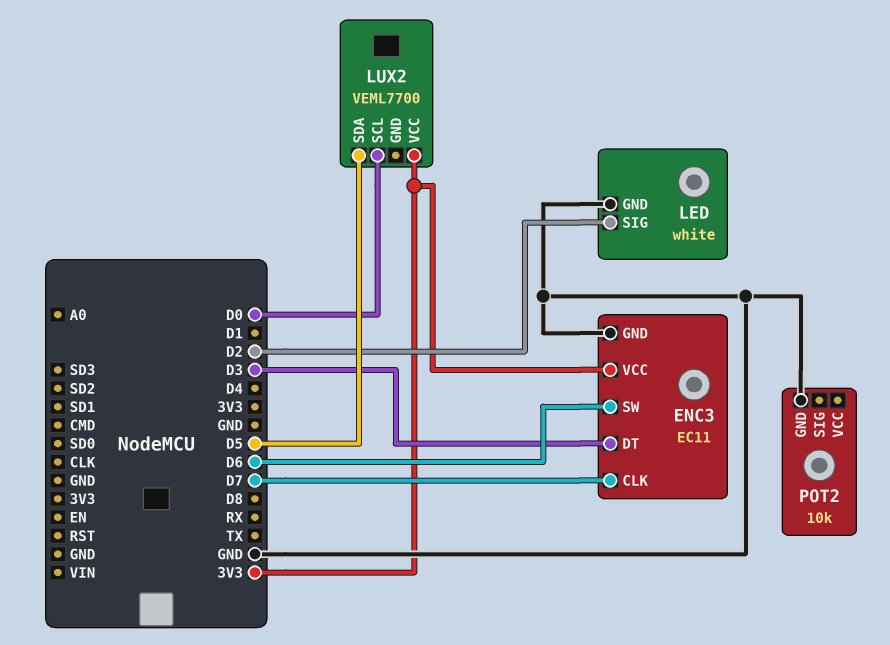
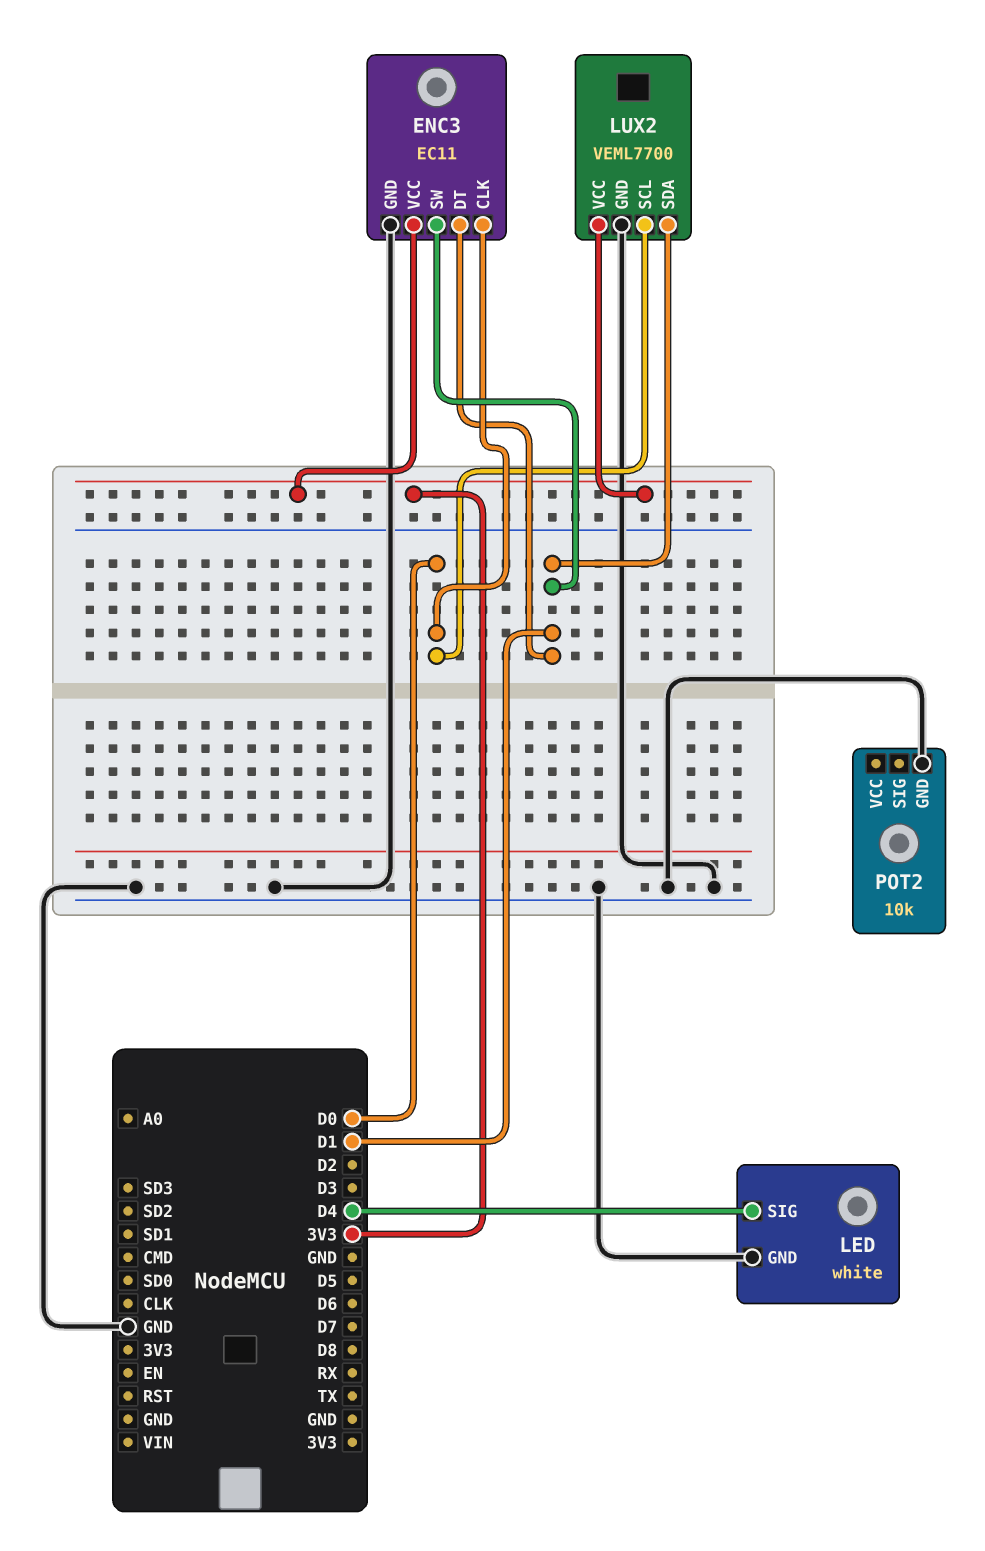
ENC3 pin CLK: D7 -> D0
ENC3 pin DT: D3 -> D1
ENC3 pin SW: D6 -> D1
LED pin SIG: D2 -> D4
LUX2 pin GND: none -> GND
LUX2 pin SDA: D5 -> D1

